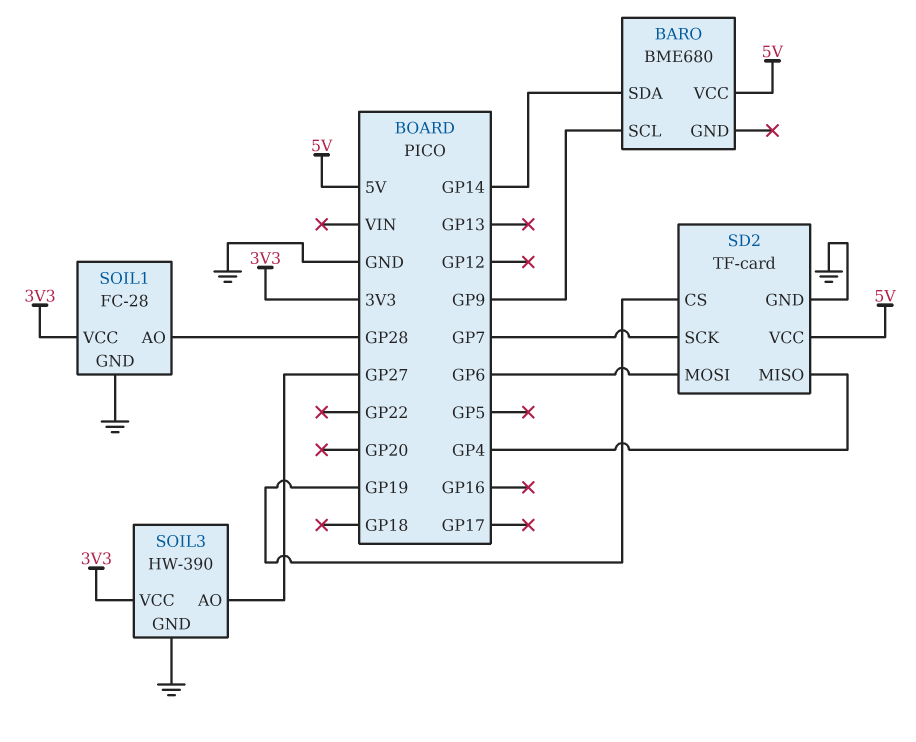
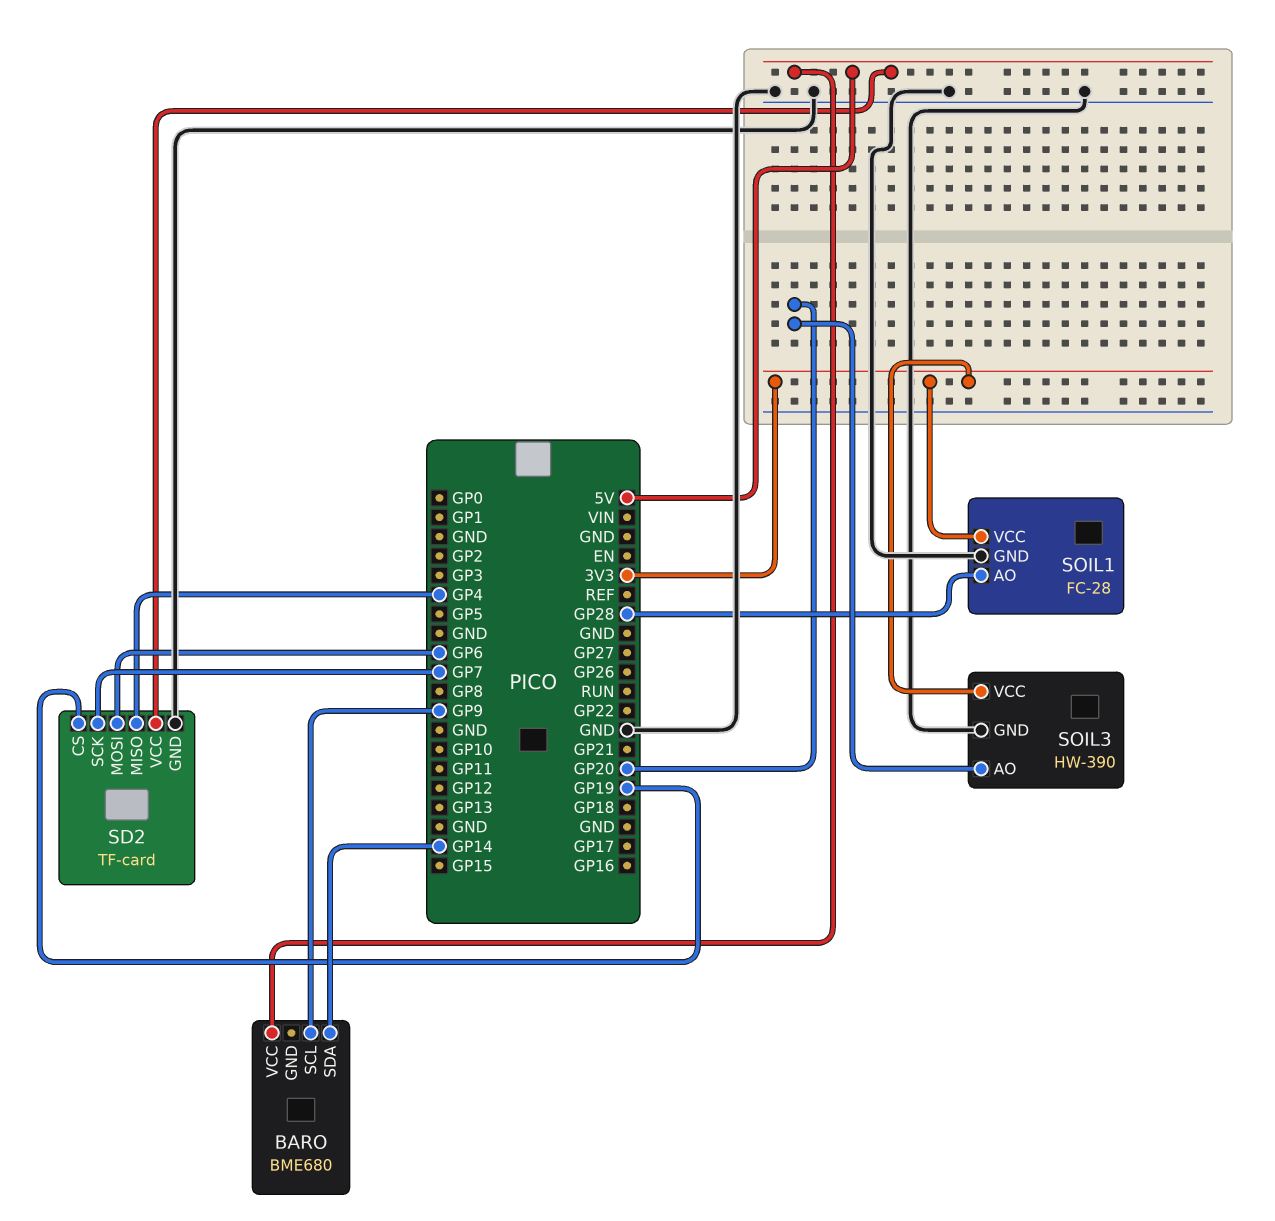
SOIL3 pin AO: GP27 -> GP20

